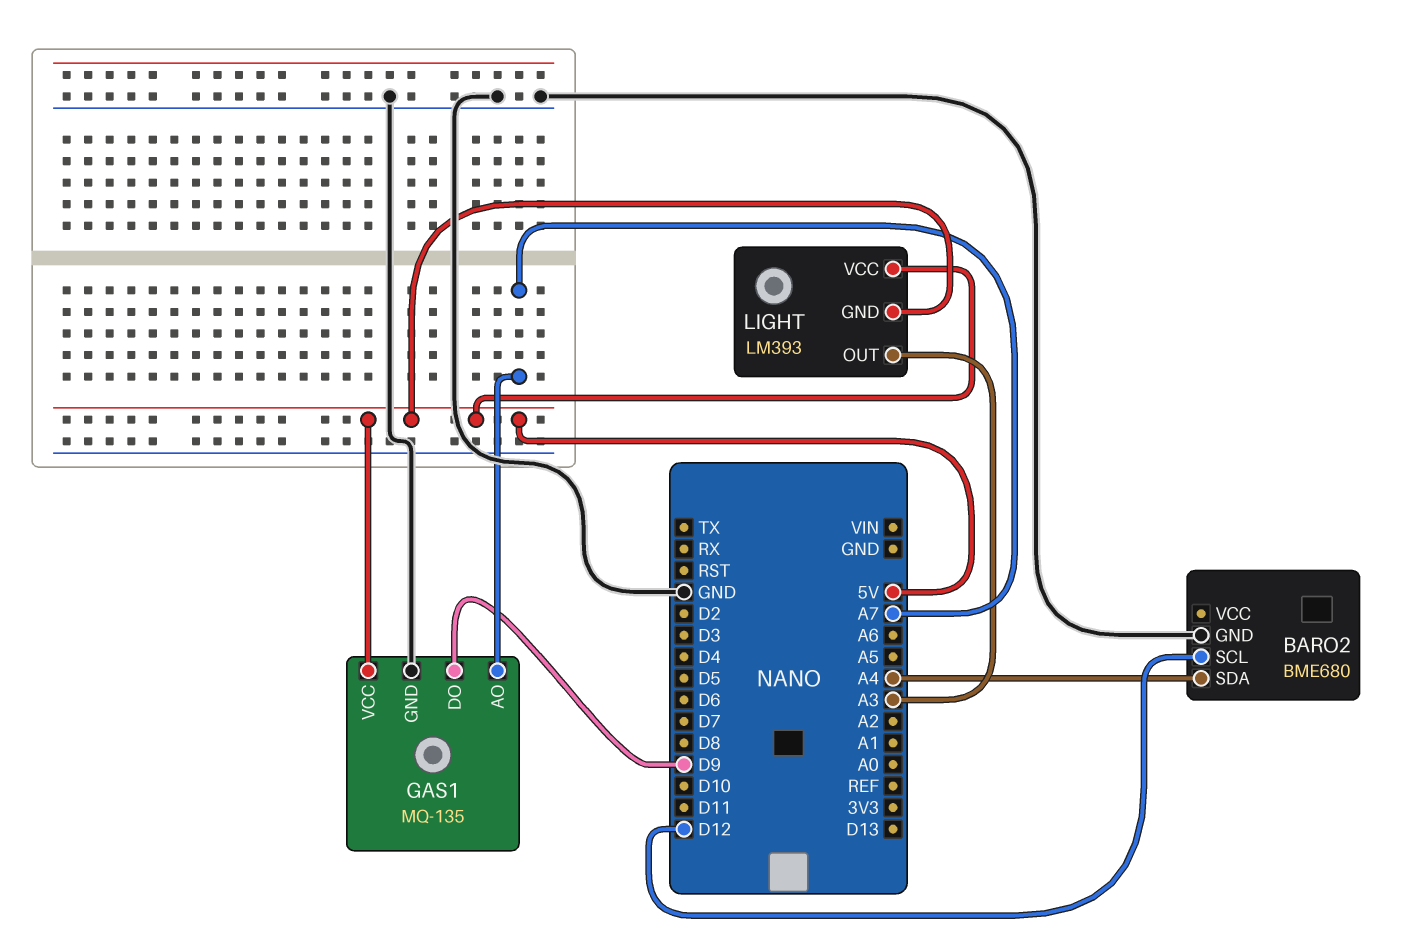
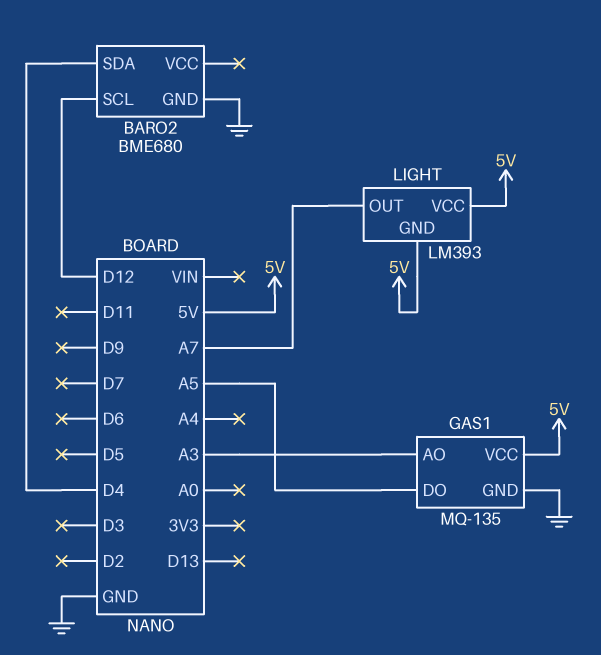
BARO2 pin SDA: A4 -> D4
GAS1 pin AO: A7 -> A3
GAS1 pin DO: D9 -> A5
LIGHT pin OUT: A3 -> A7

